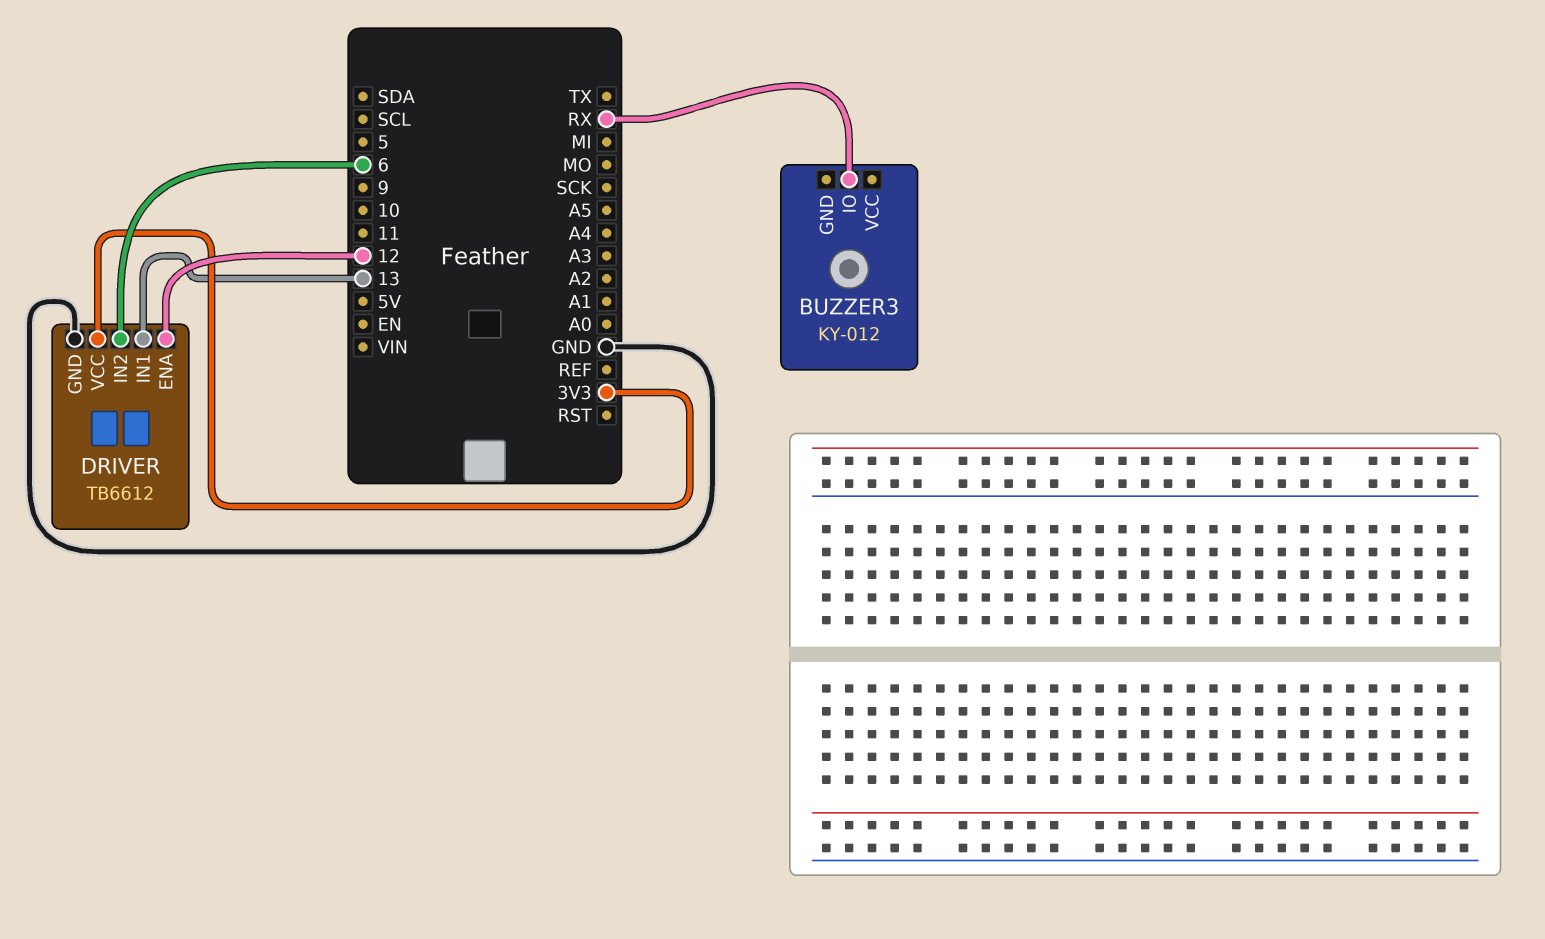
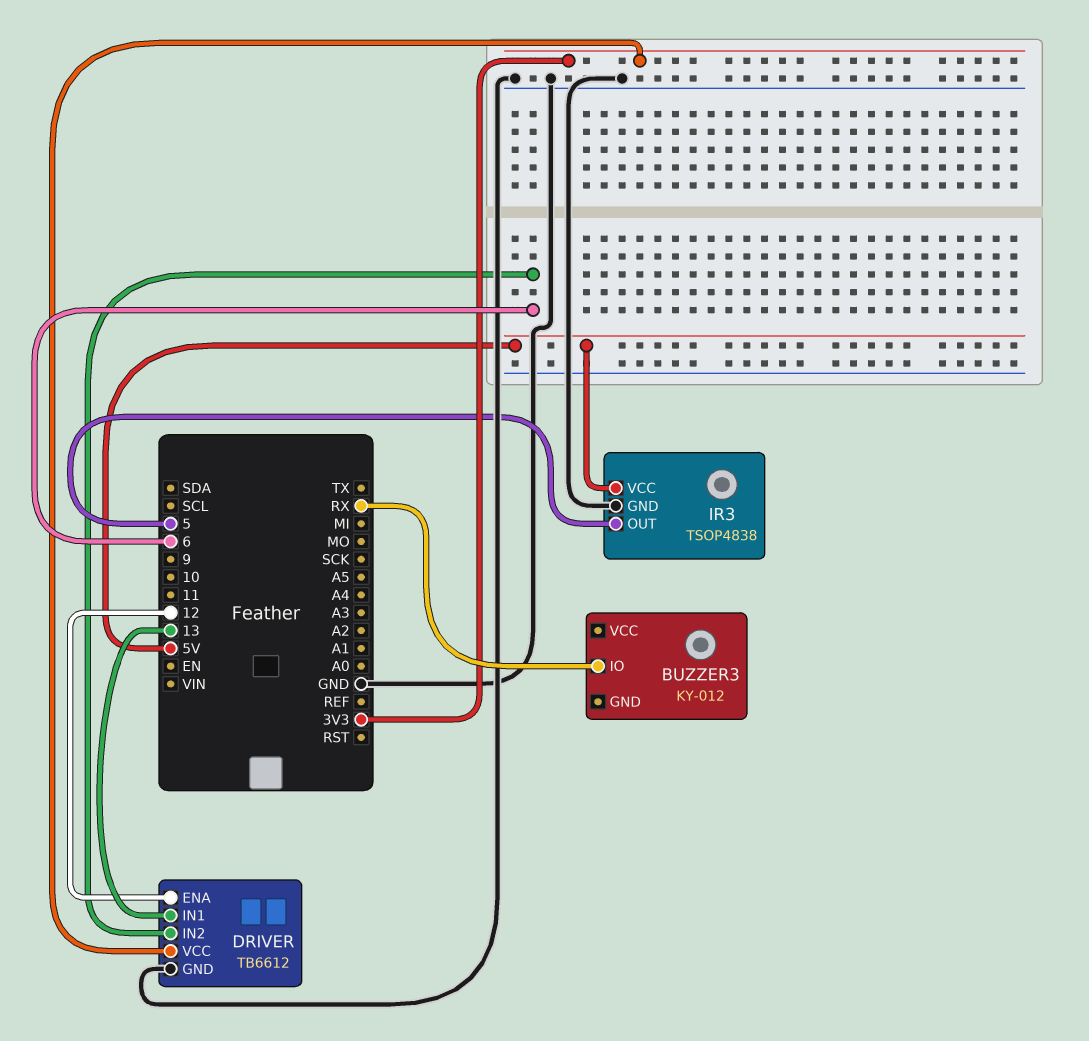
IR3: none -> TSOP4838
IR3 pin GND: none -> GND
IR3 pin OUT: none -> 5
IR3 pin VCC: none -> 5V

